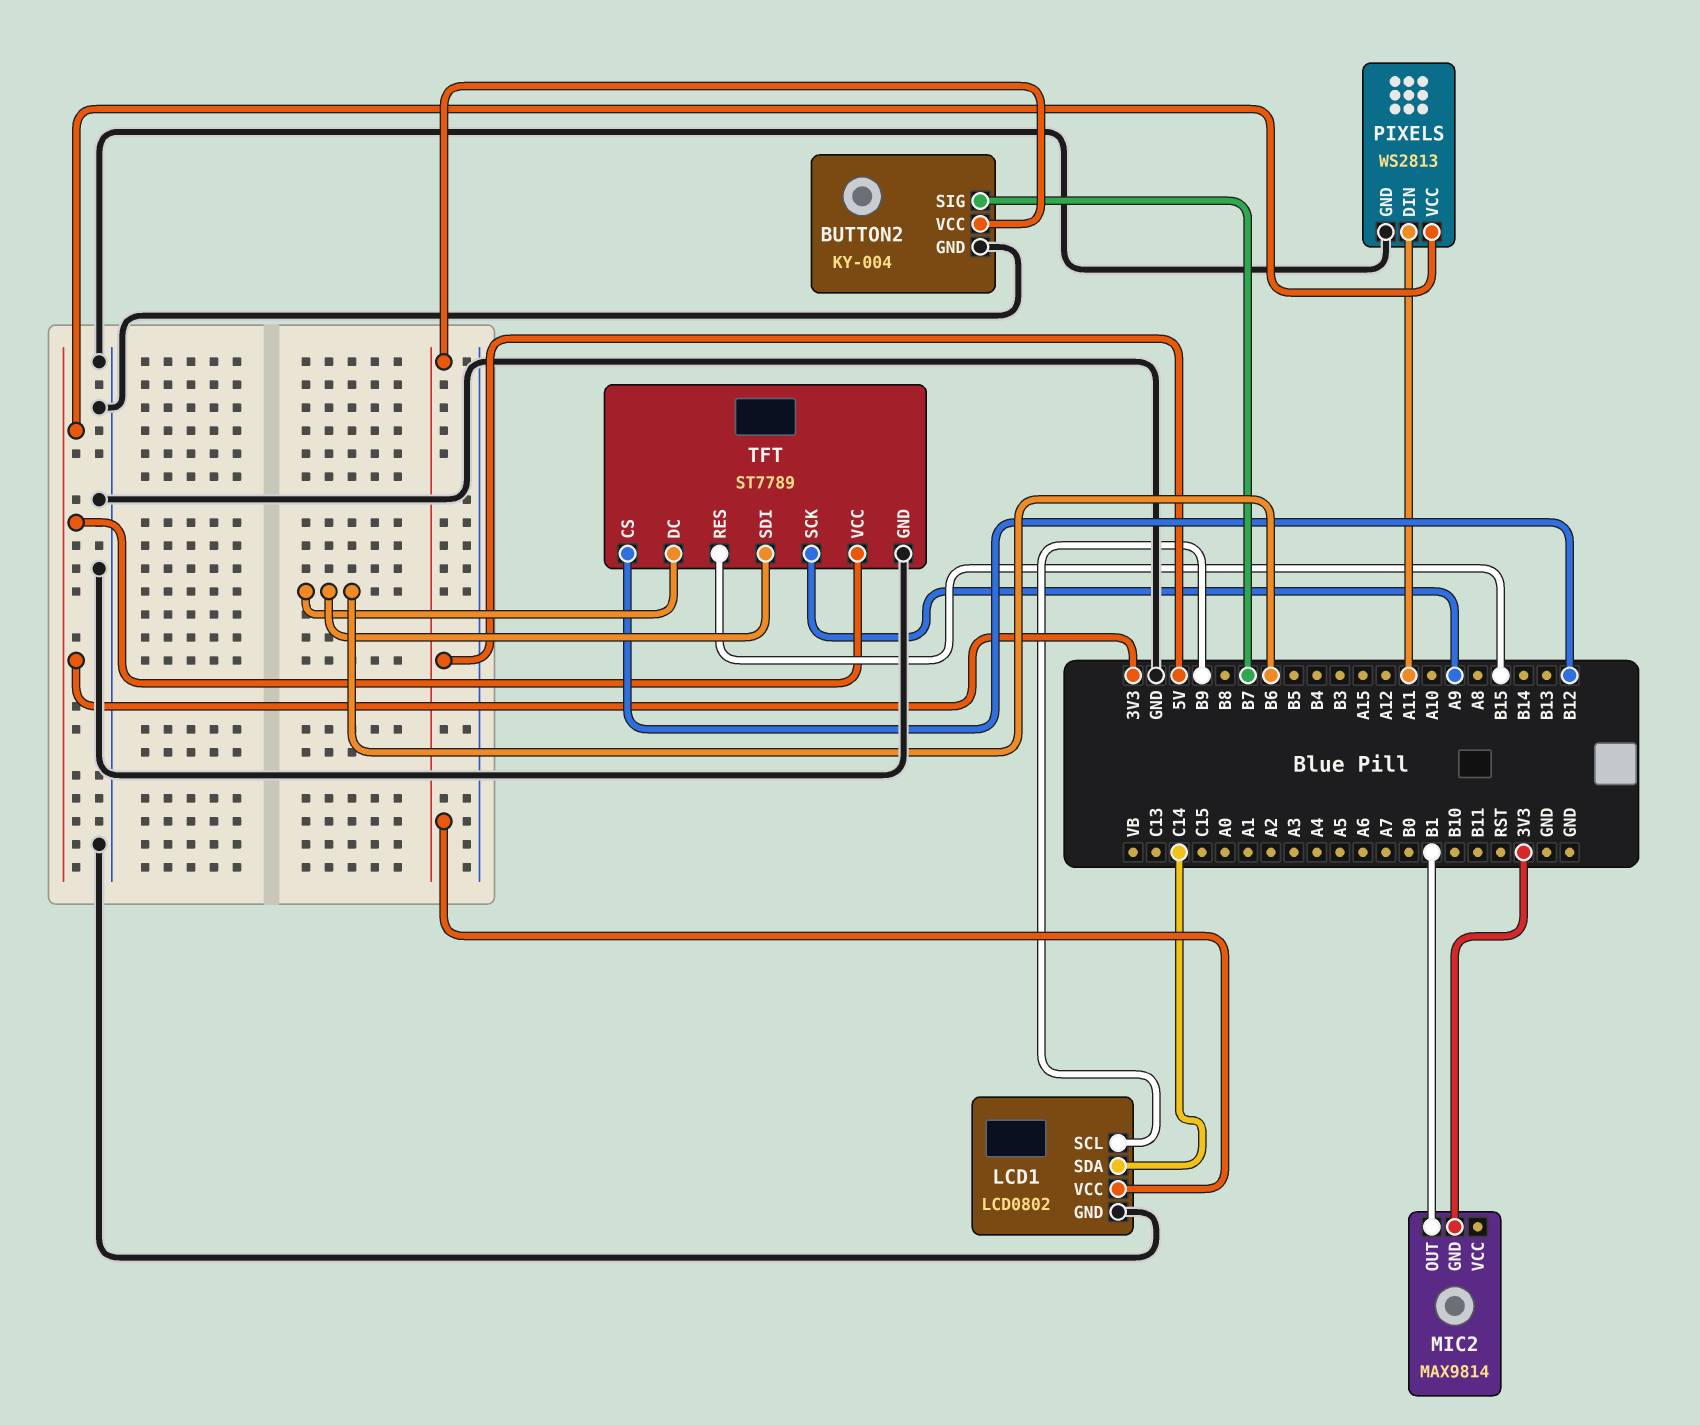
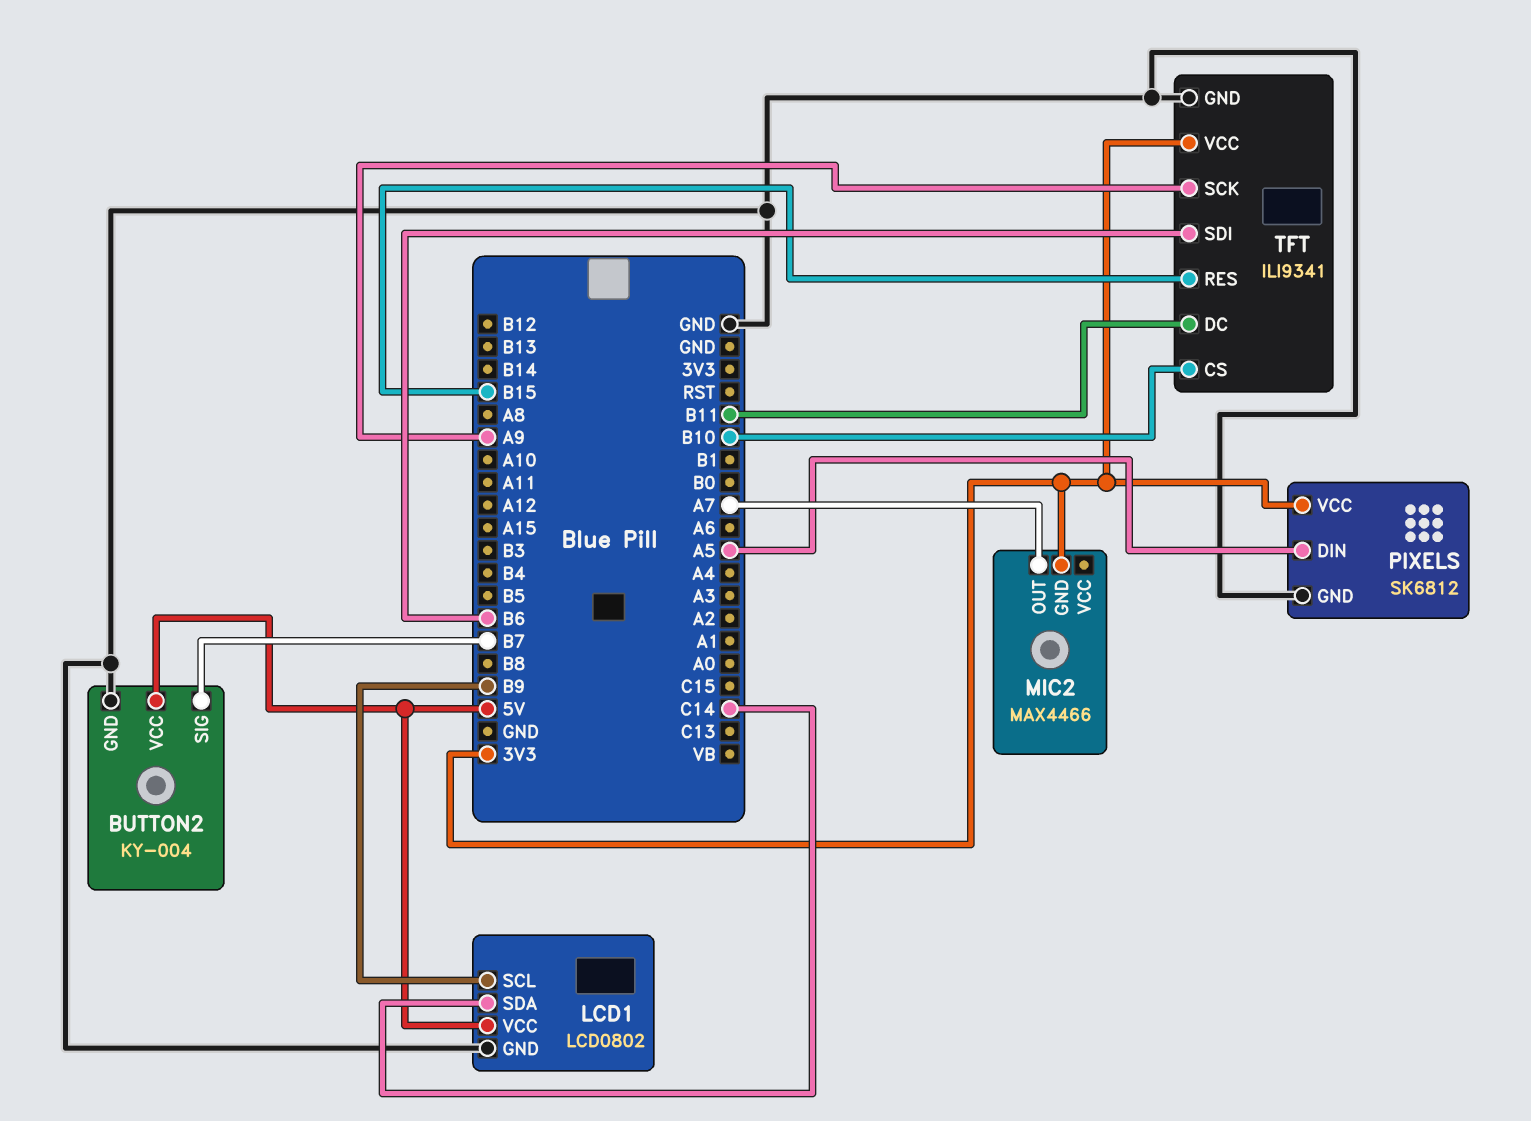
MIC2: MAX9814 -> MAX4466
MIC2 pin OUT: B1 -> A7
PIXELS: WS2813 -> SK6812
PIXELS pin DIN: A11 -> A5
TFT: ST7789 -> ILI9341
TFT pin CS: B12 -> B10
TFT pin DC: B6 -> B11

